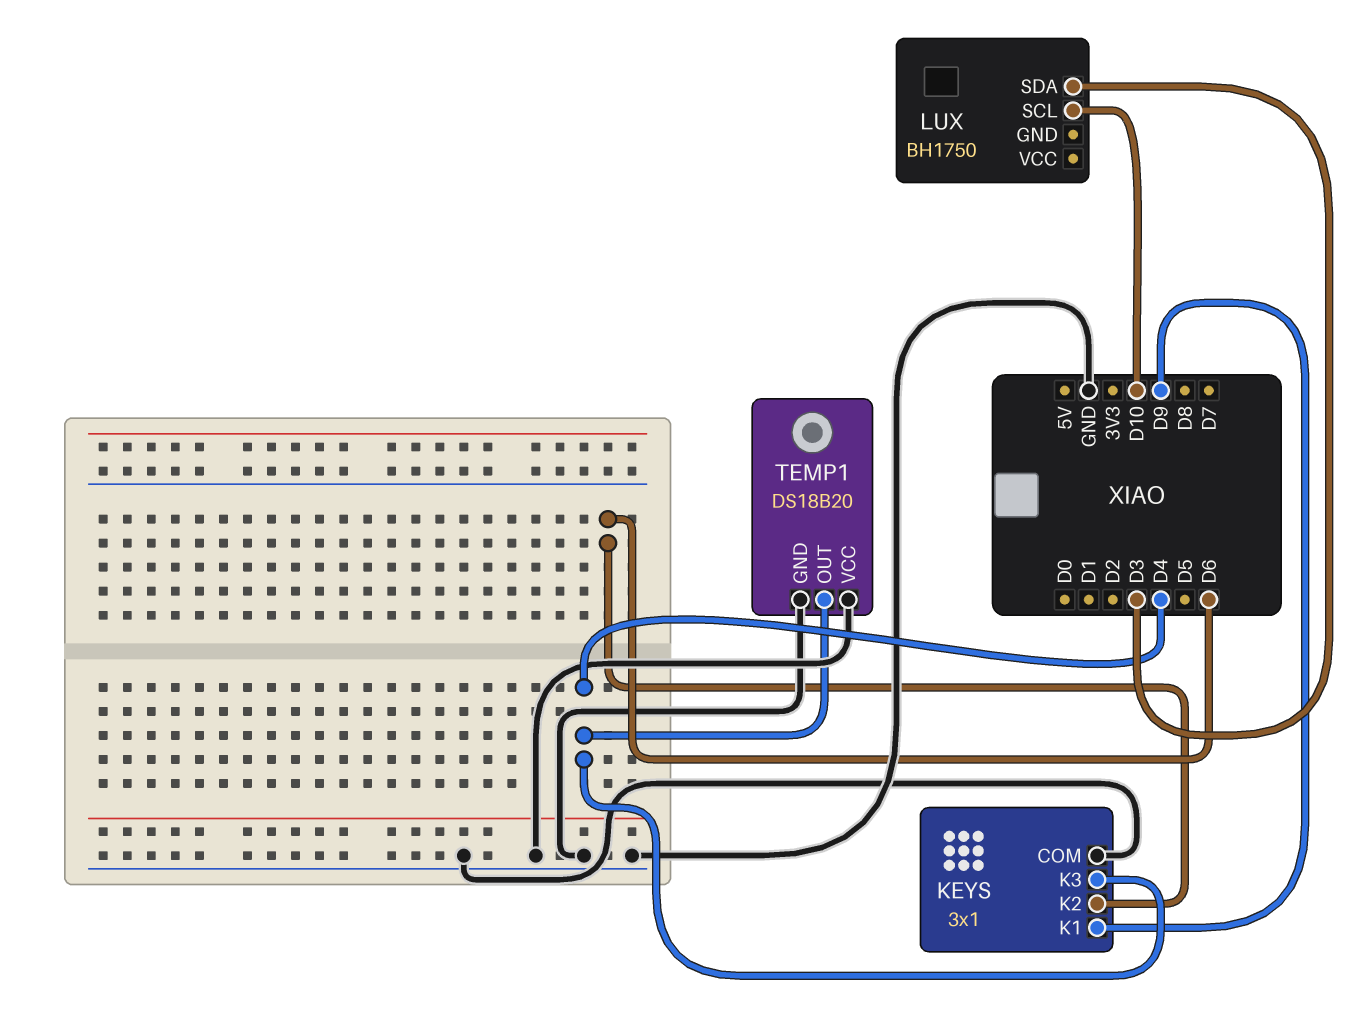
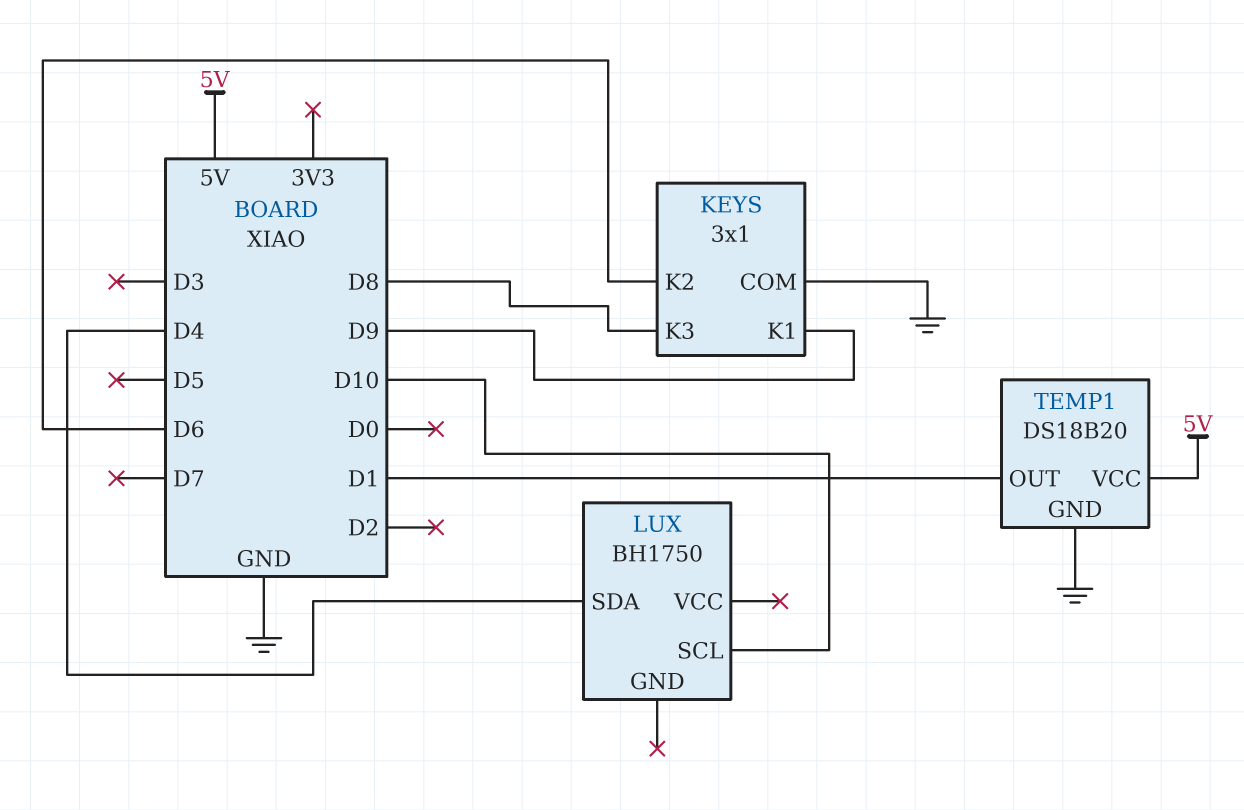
KEYS pin K3: D4 -> D8
LUX pin SDA: D3 -> D4
TEMP1 pin OUT: D4 -> D1
TEMP1 pin VCC: GND -> 5V

